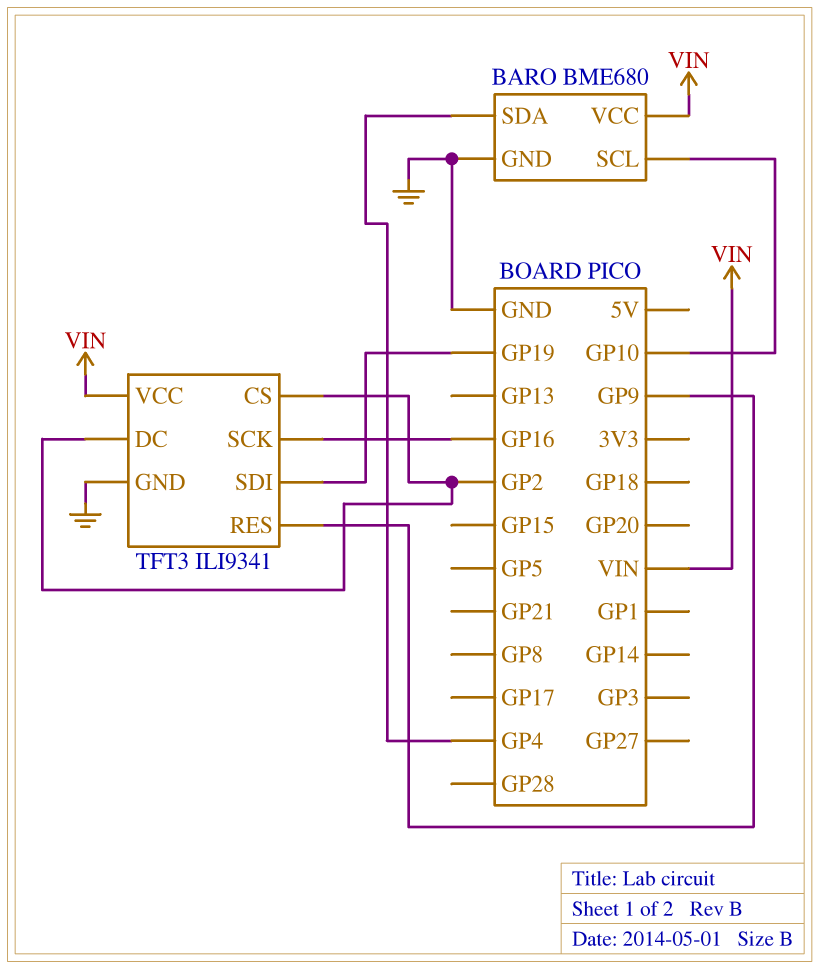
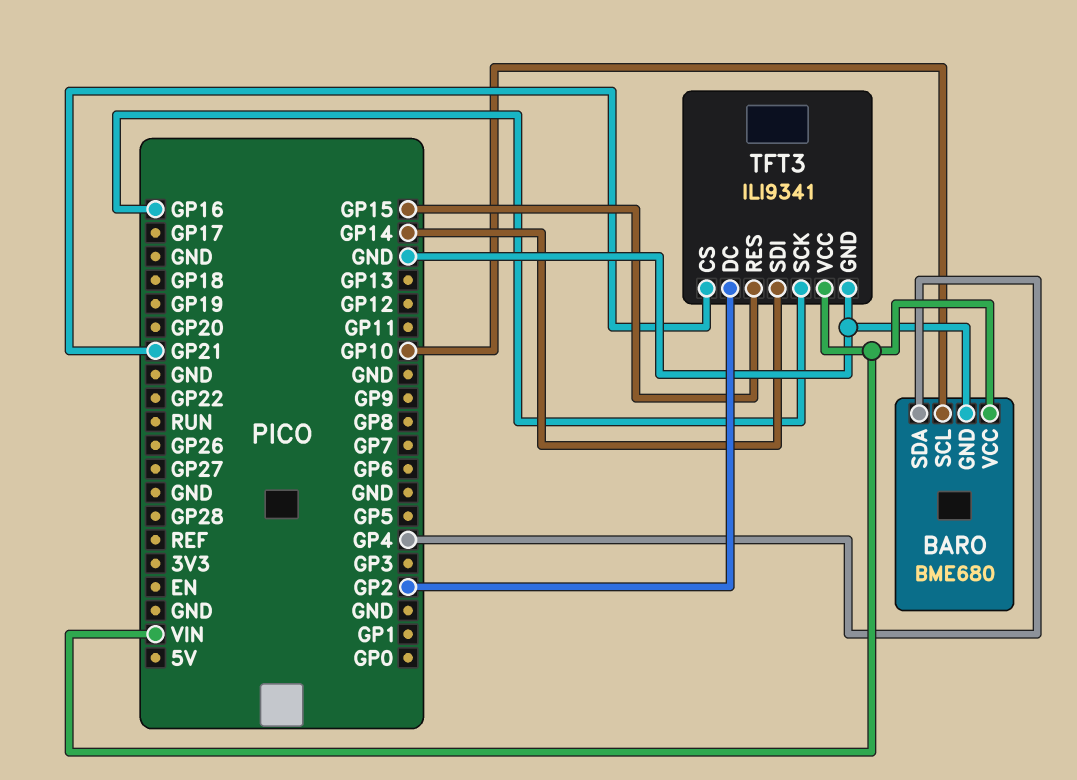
TFT3 pin CS: GP2 -> GP21
TFT3 pin RES: GP9 -> GP15
TFT3 pin SDI: GP19 -> GP14

